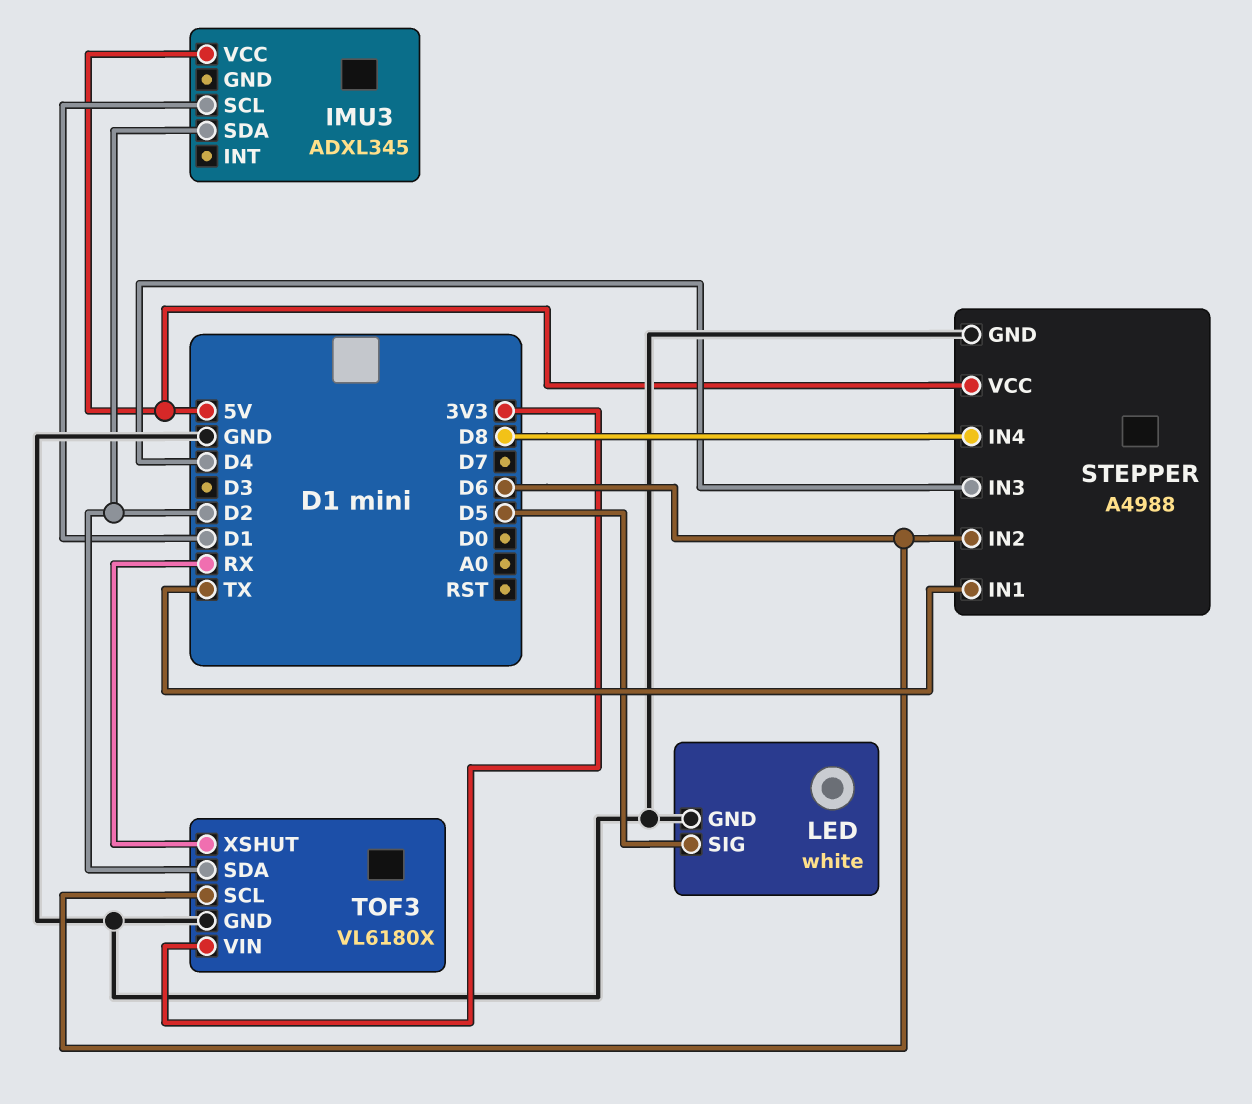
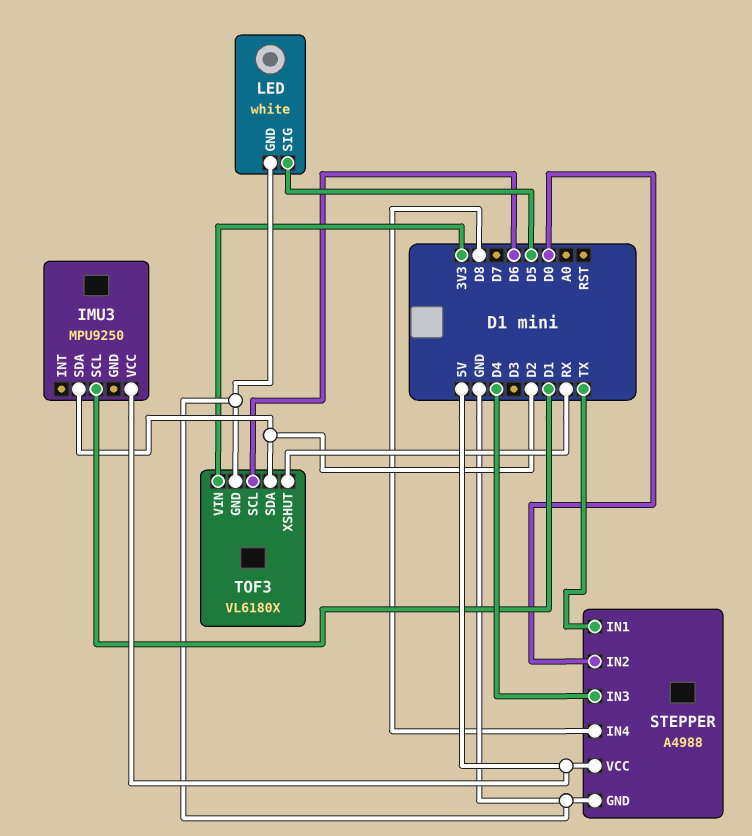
IMU3: ADXL345 -> MPU9250
STEPPER pin IN2: D6 -> D0

